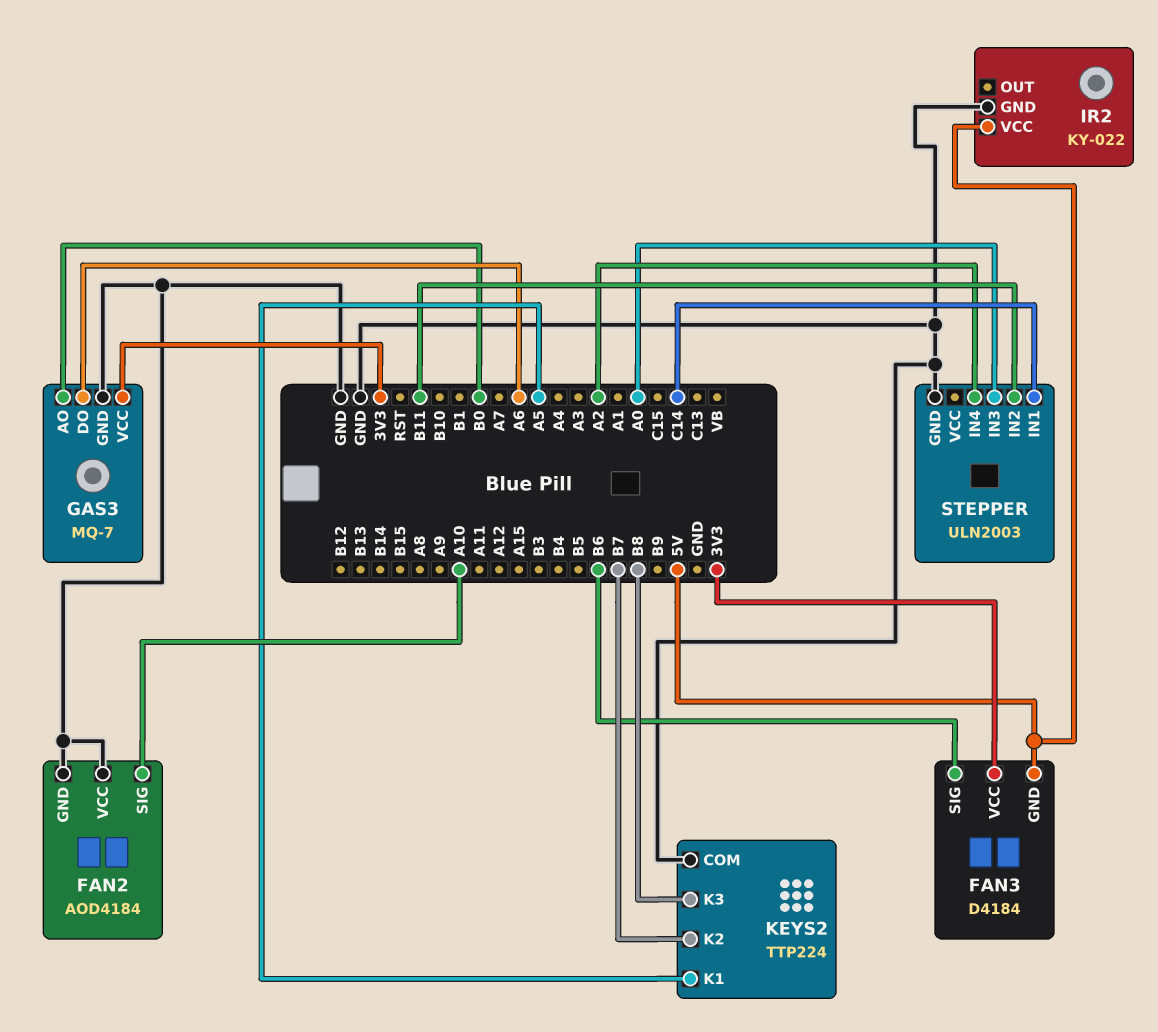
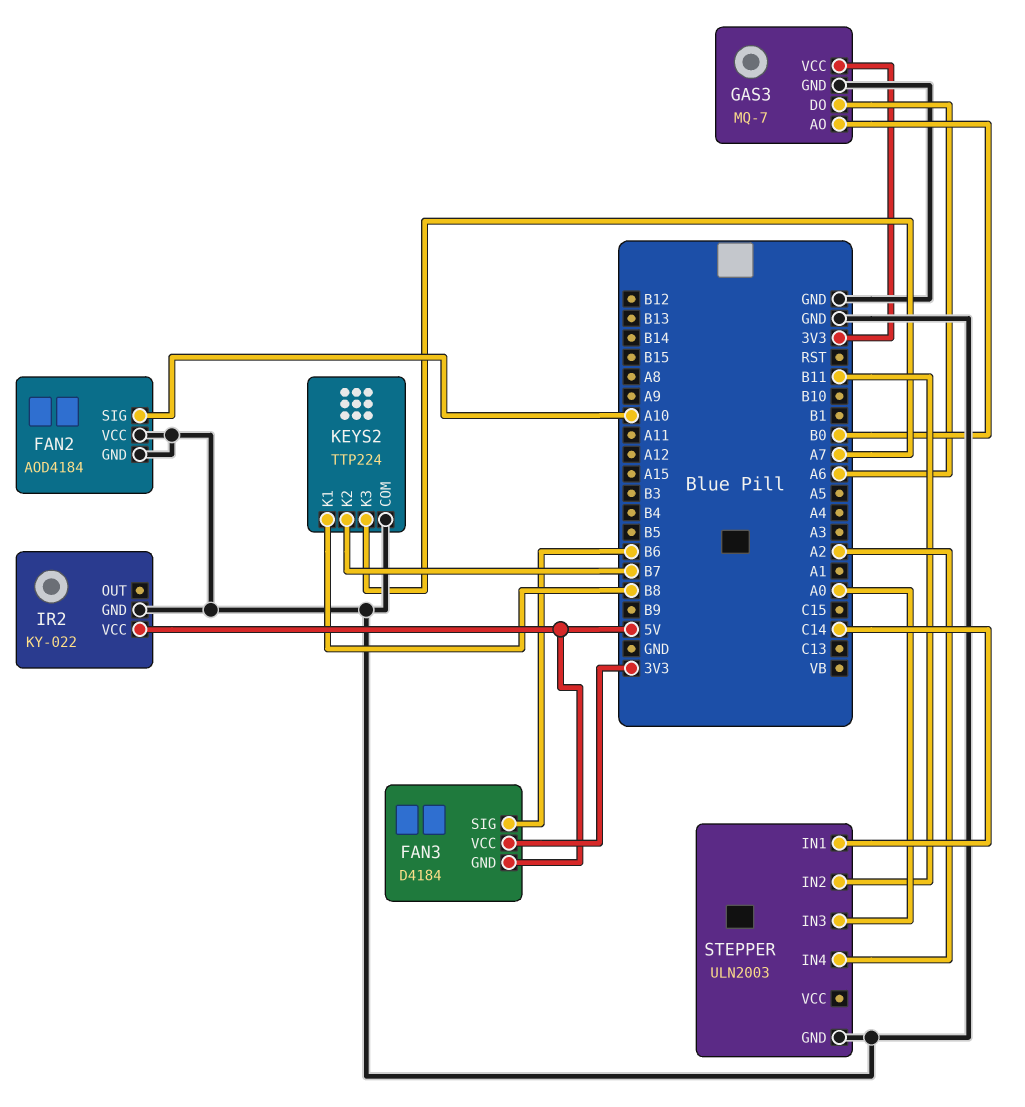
KEYS2 pin K1: A5 -> B8
KEYS2 pin K3: B8 -> A7

